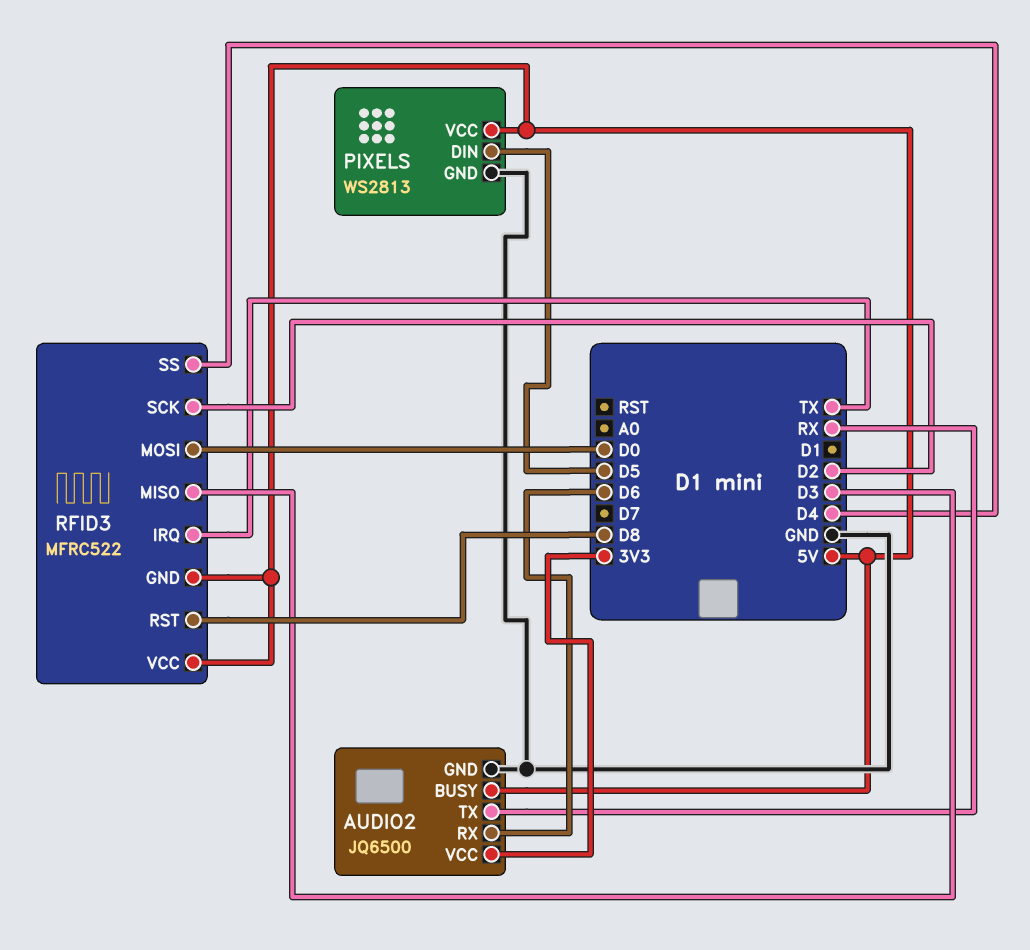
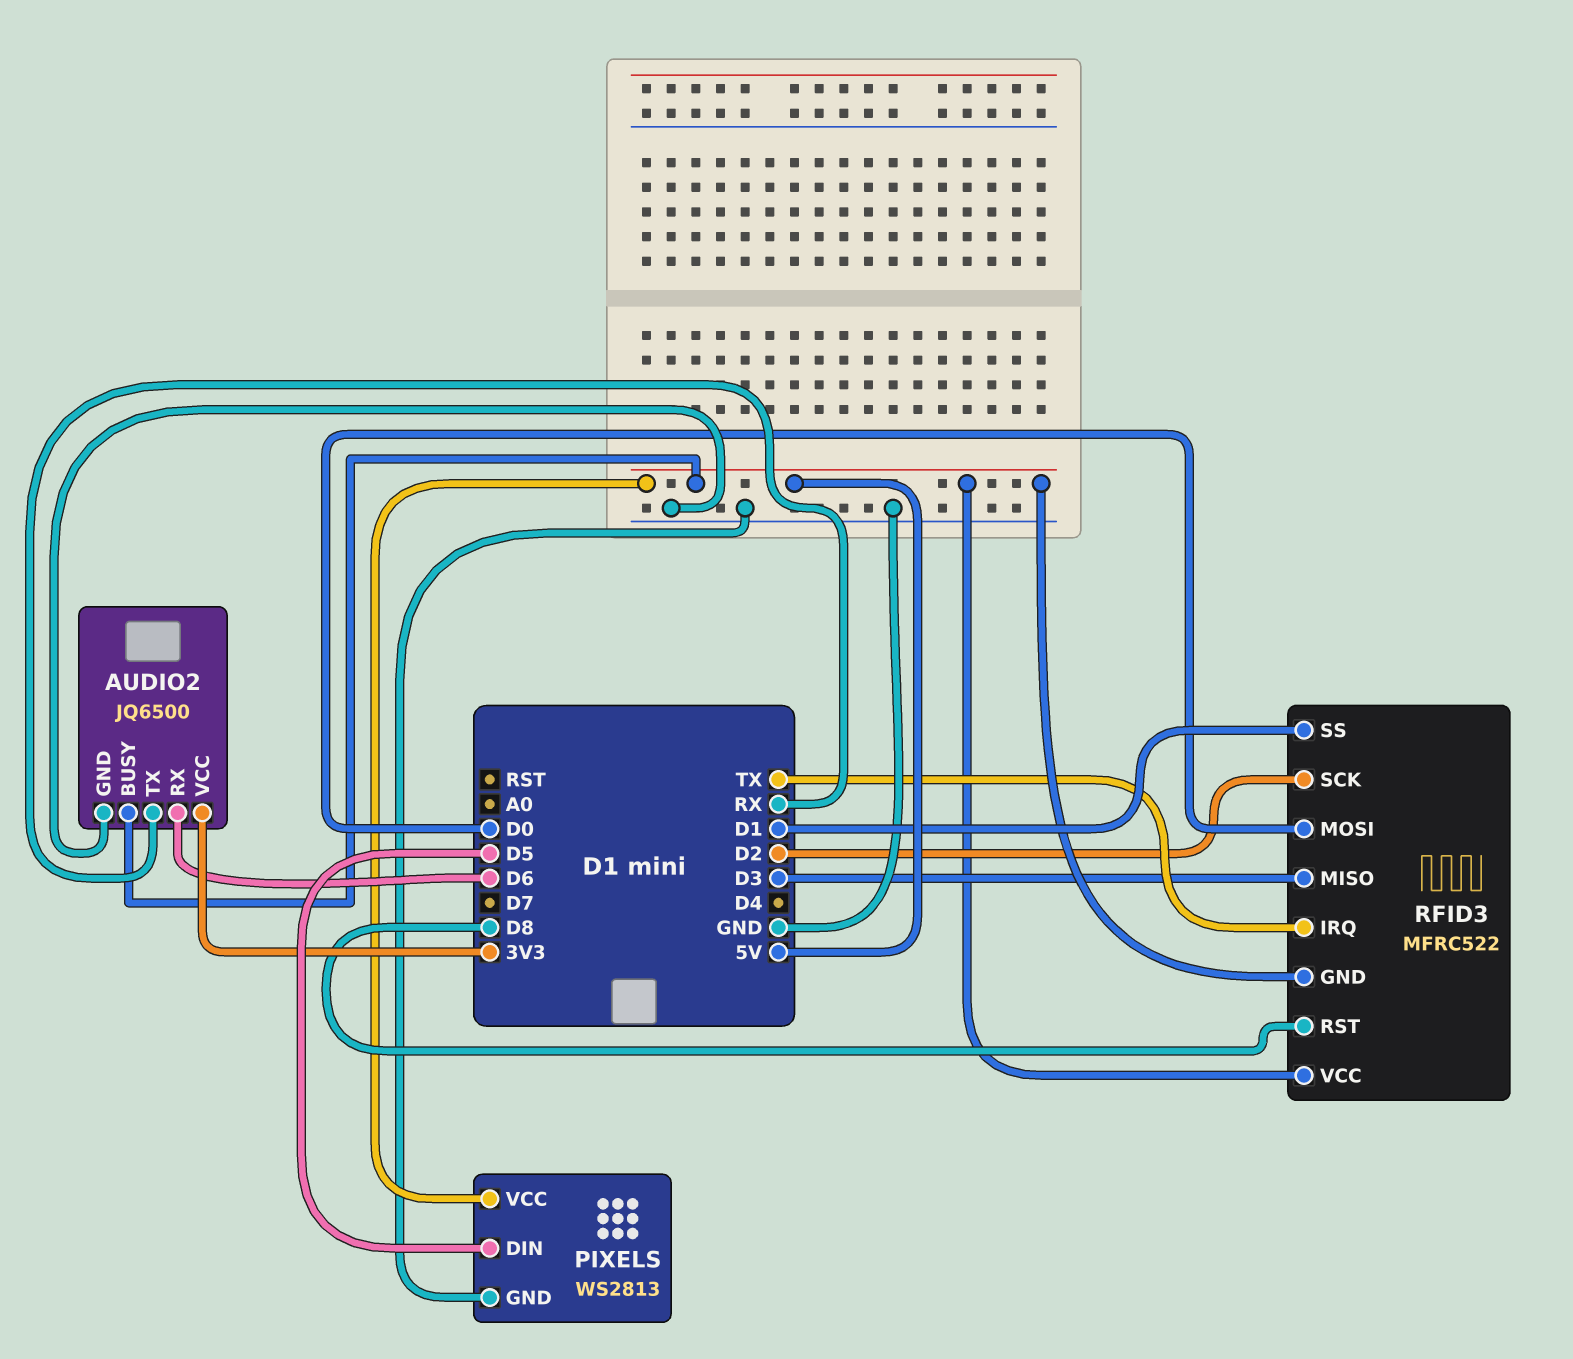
RFID3 pin SS: D4 -> D1

